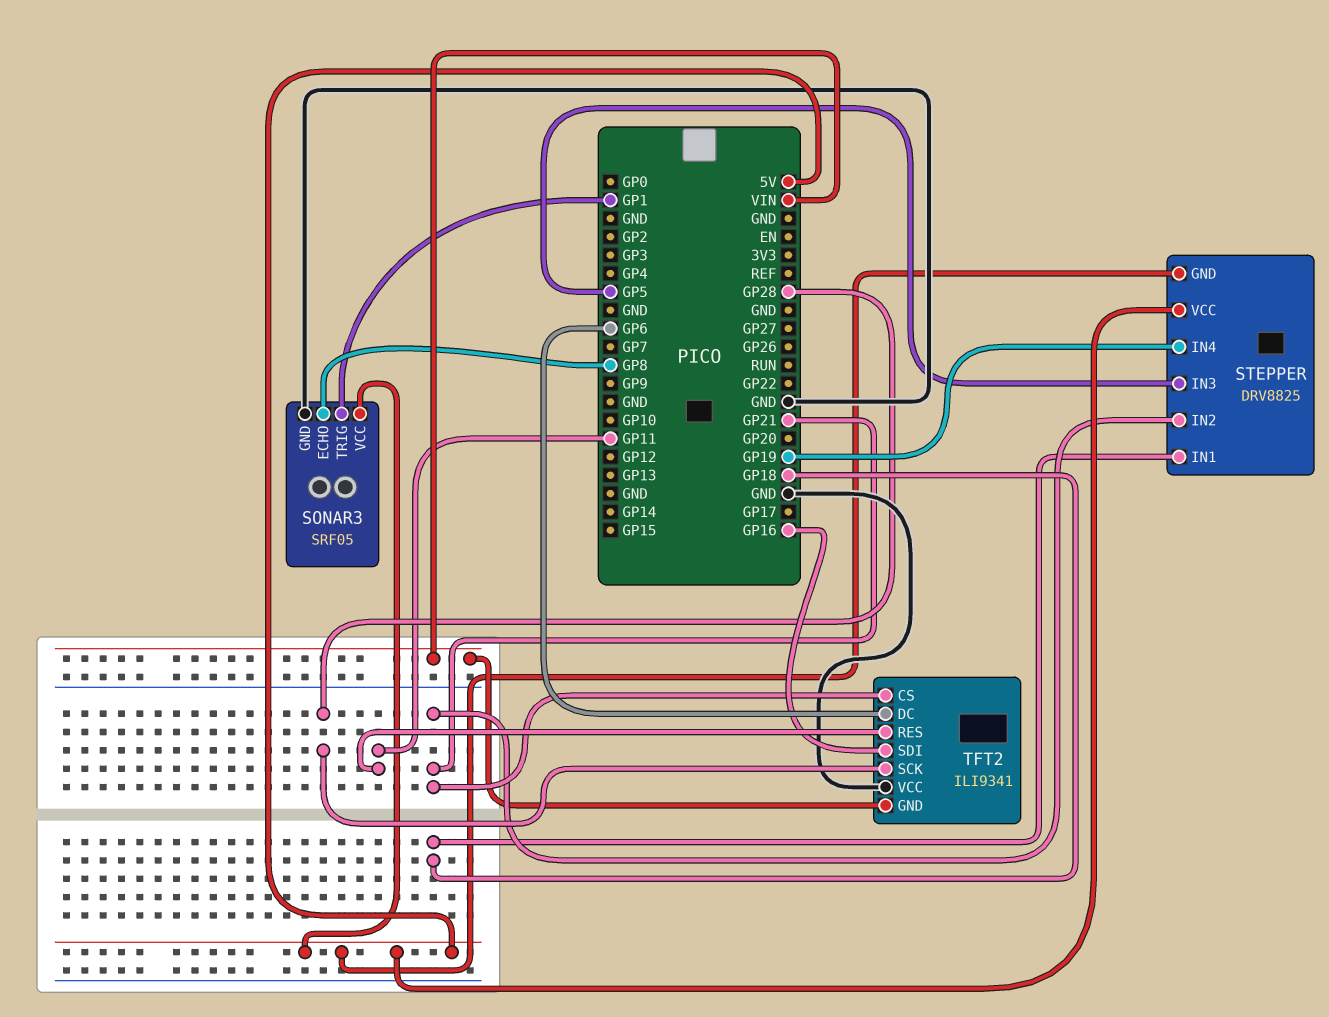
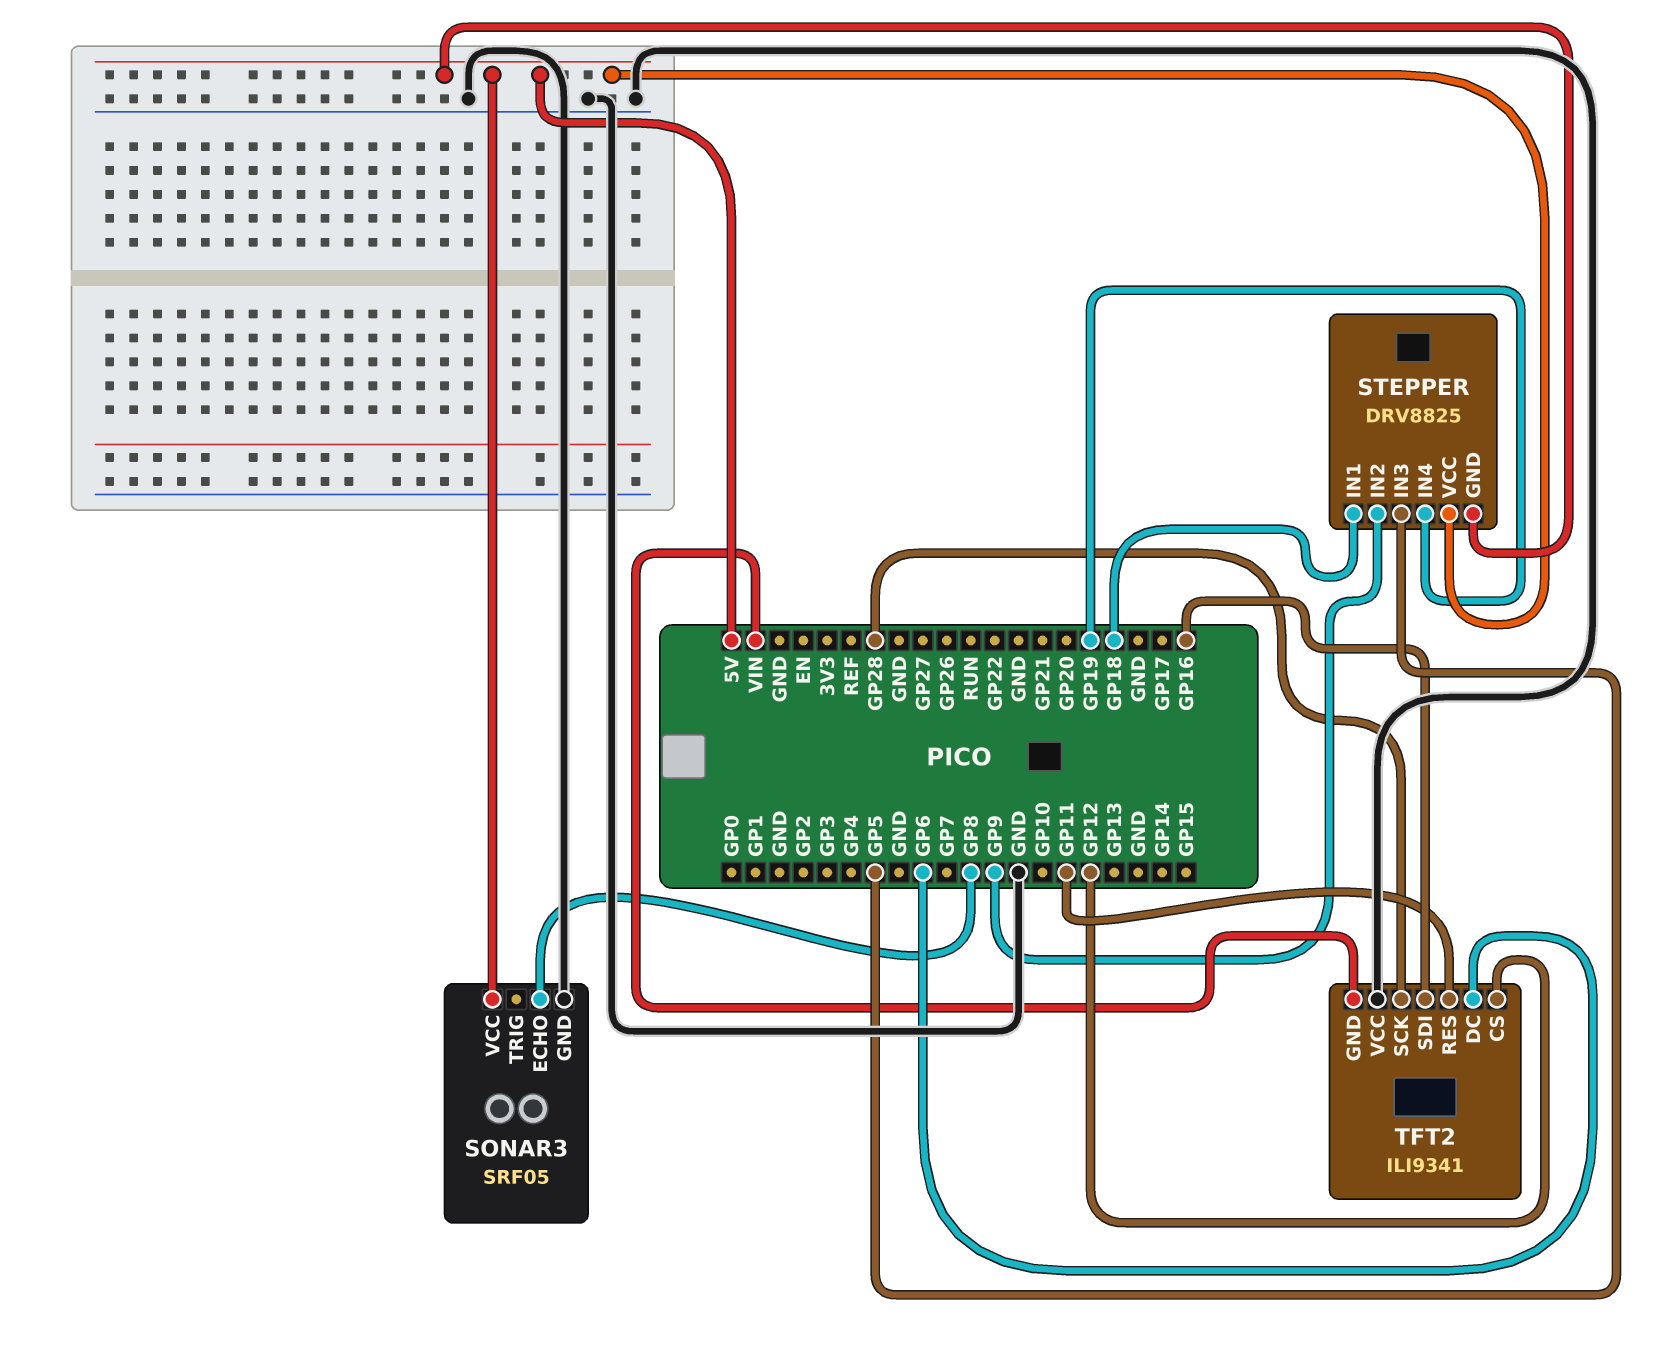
SONAR3 pin TRIG: GP1 -> none
STEPPER pin IN2: GP21 -> GP9
TFT2 pin CS: GP21 -> GP12

